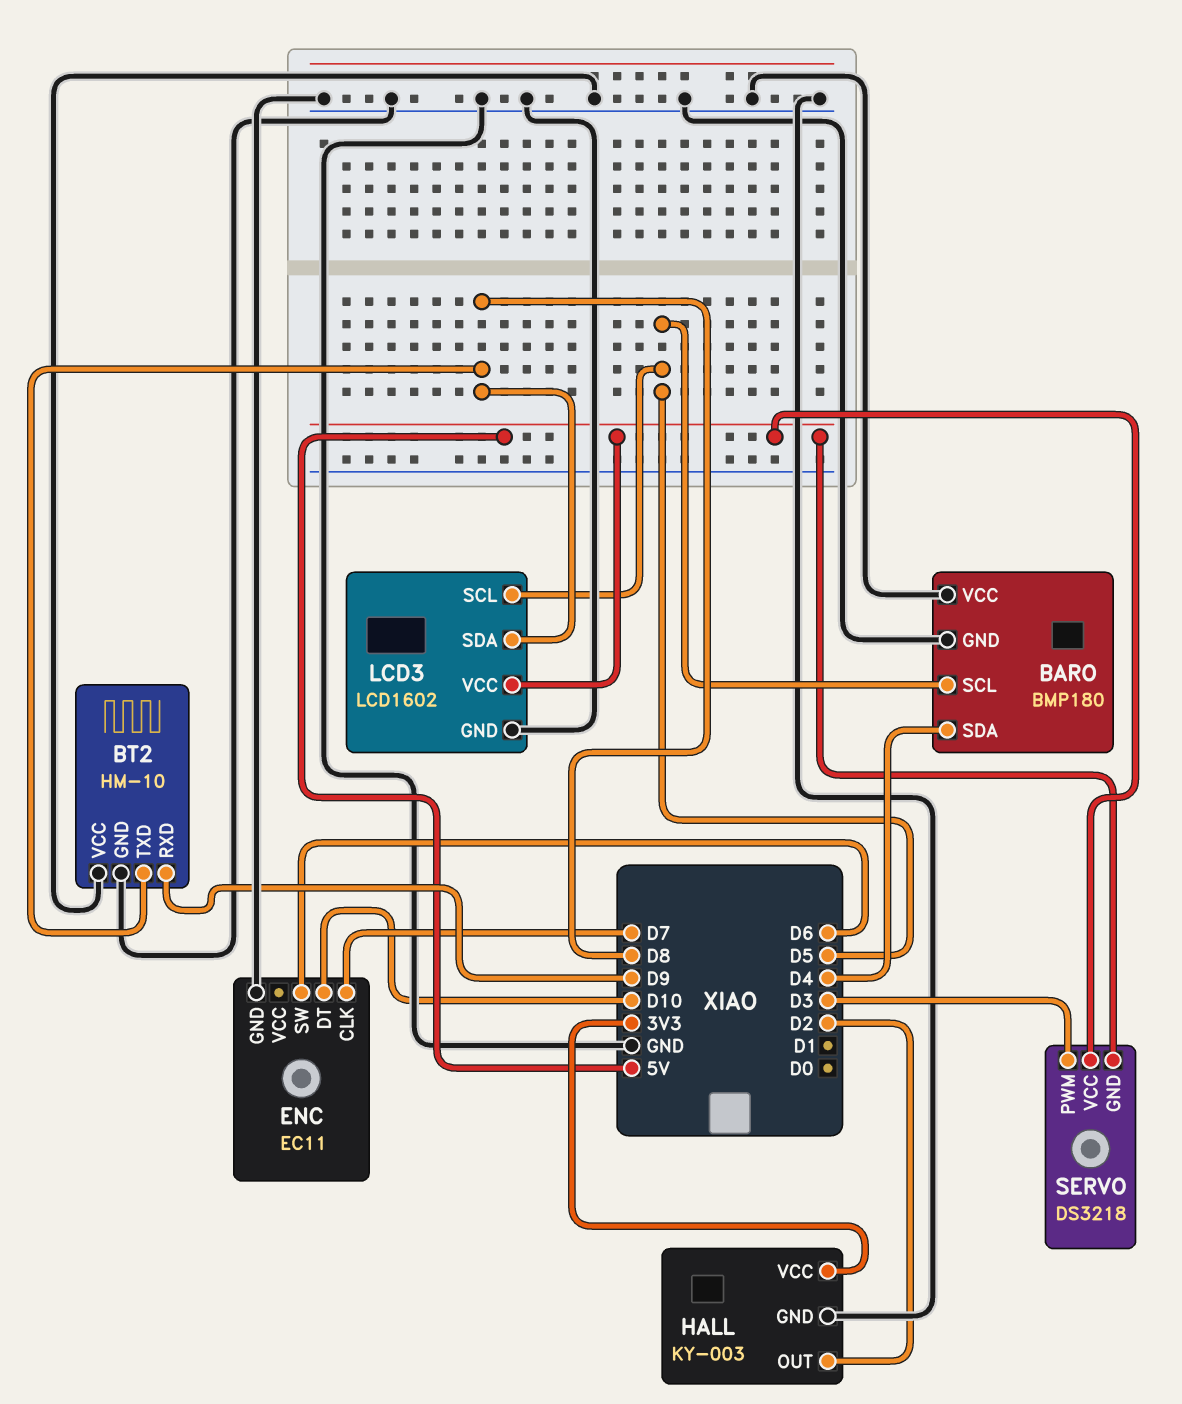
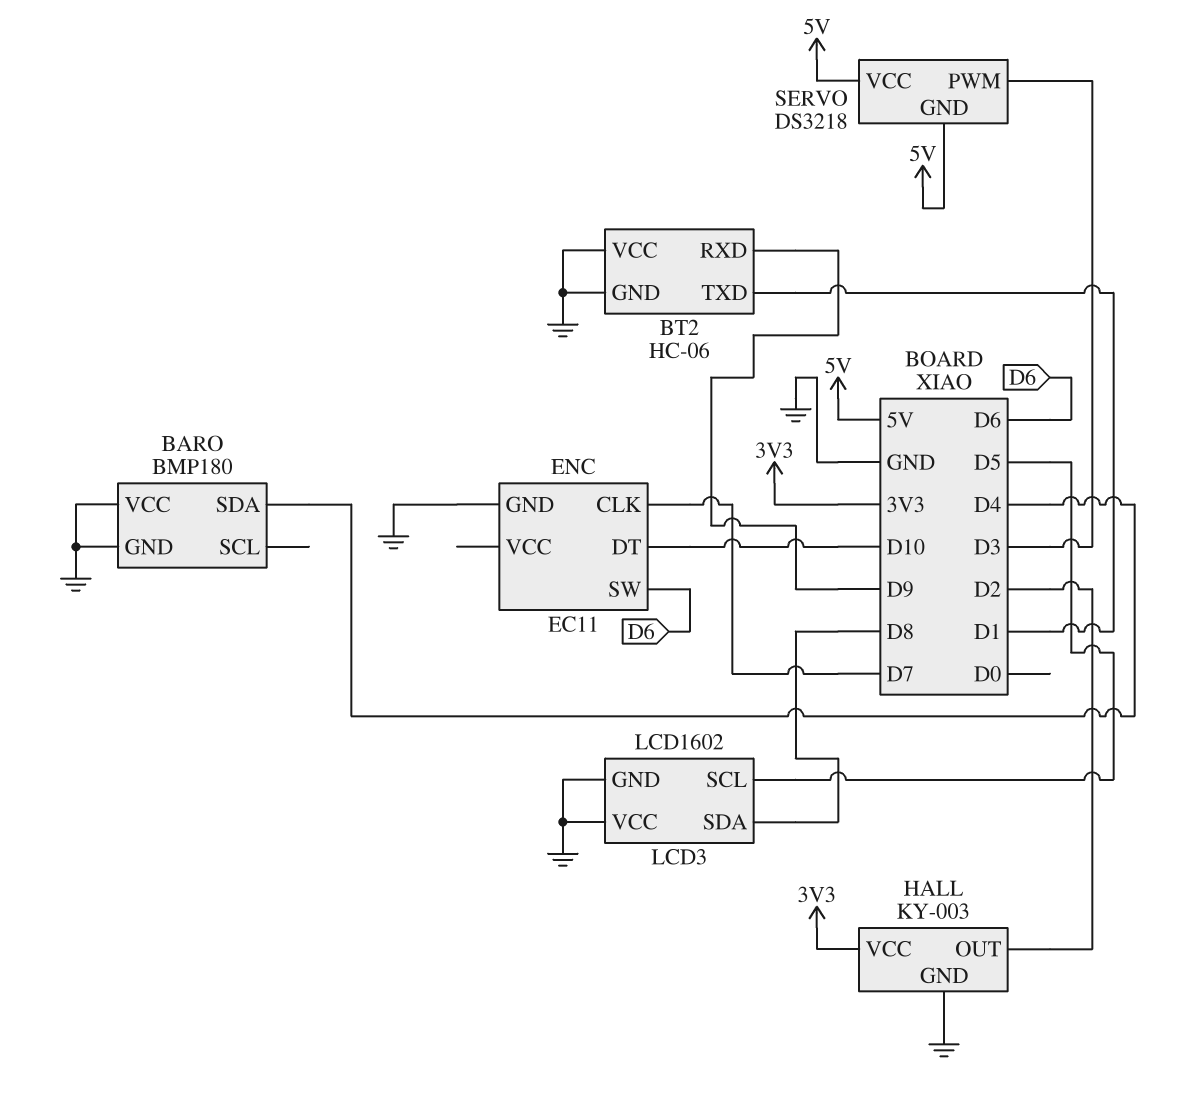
BARO pin SCL: D5 -> none
BT2: HM-10 -> HC-06
BT2 pin TXD: D8 -> D1
LCD3 pin VCC: 5V -> GND

